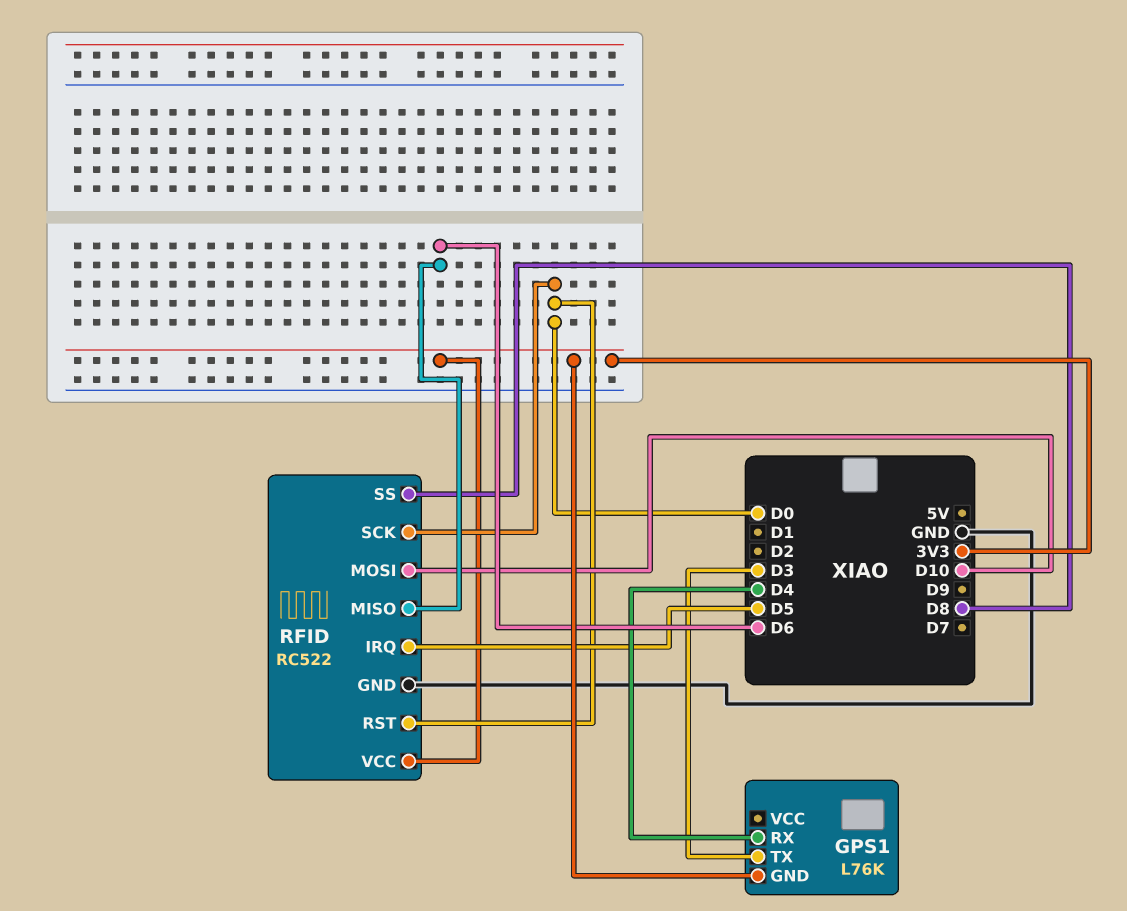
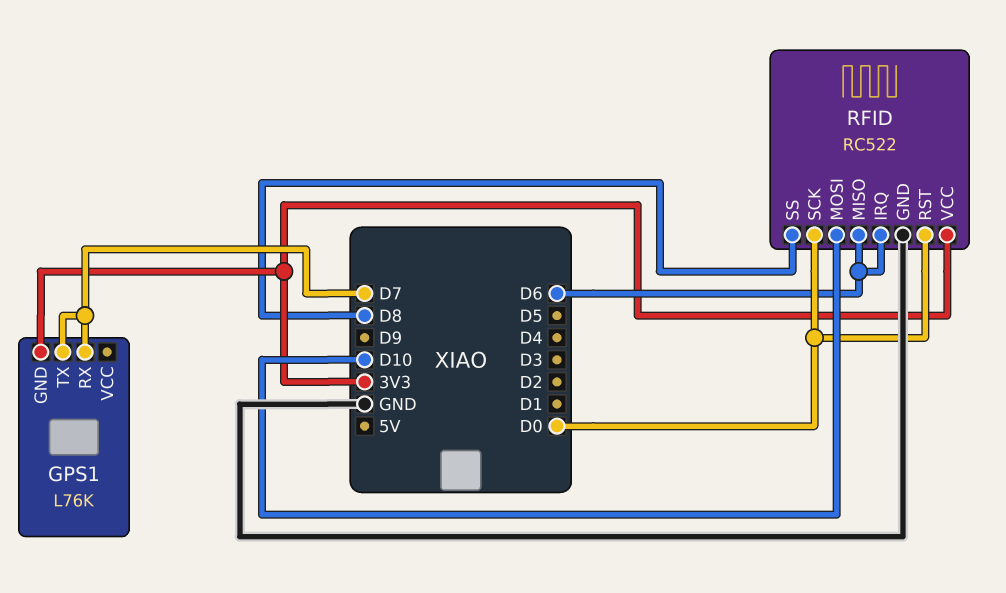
GPS1 pin RX: D4 -> D7
GPS1 pin TX: D3 -> D7
RFID pin IRQ: D5 -> D6

